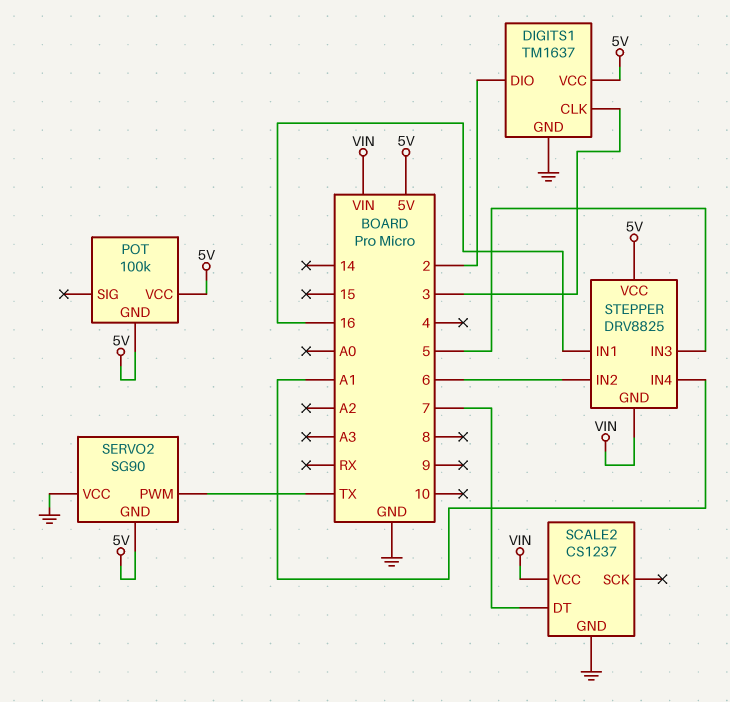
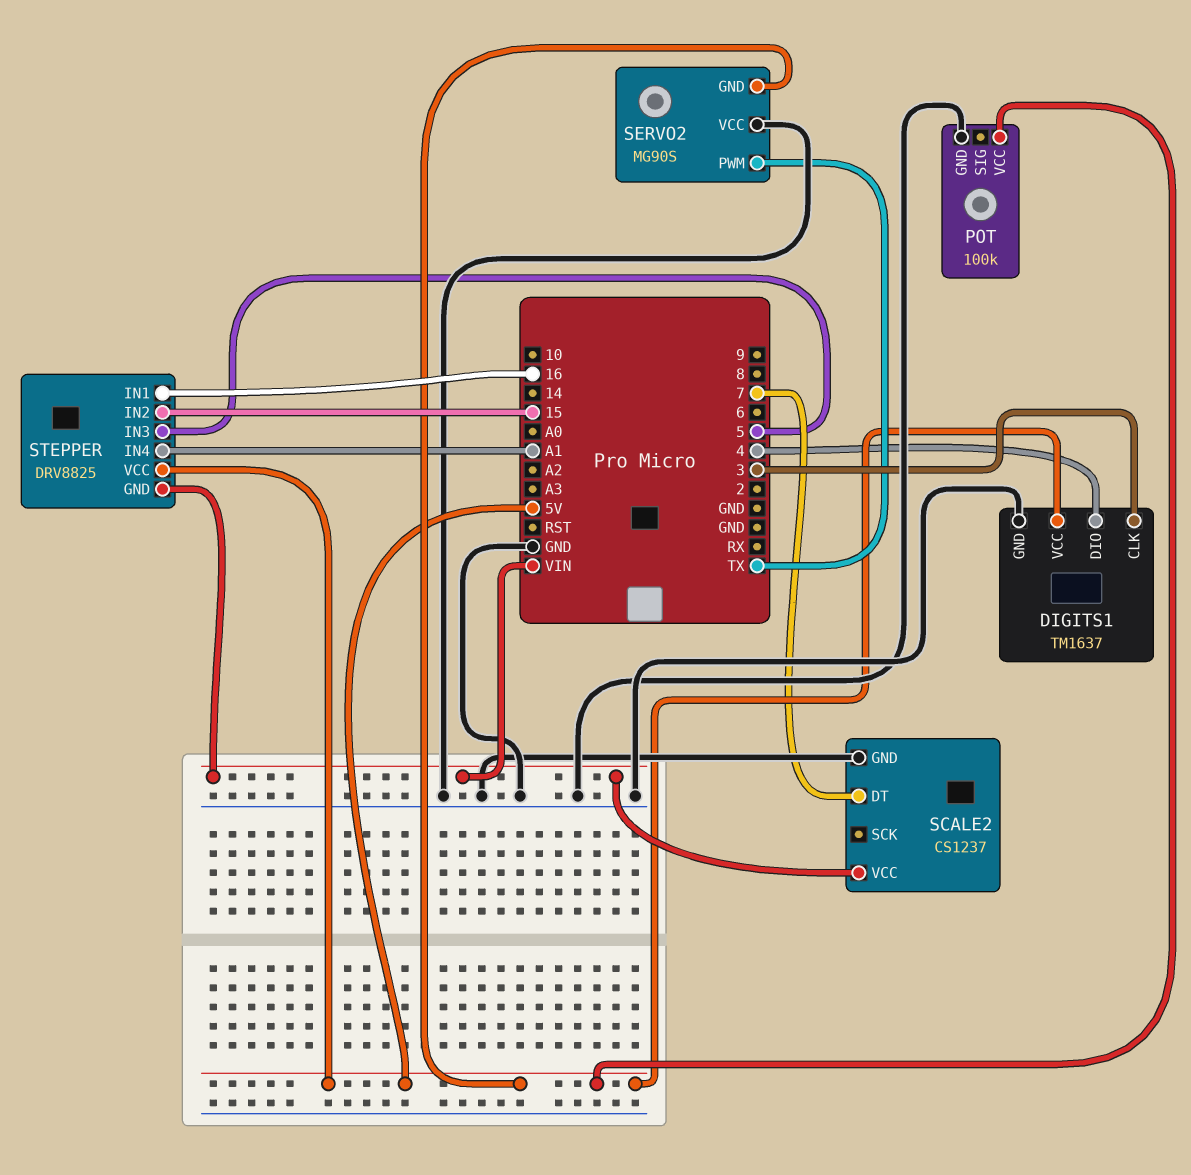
DIGITS1 pin DIO: 2 -> 4
POT pin GND: 5V -> GND
SERVO2: SG90 -> MG90S
STEPPER pin IN2: 6 -> 15

